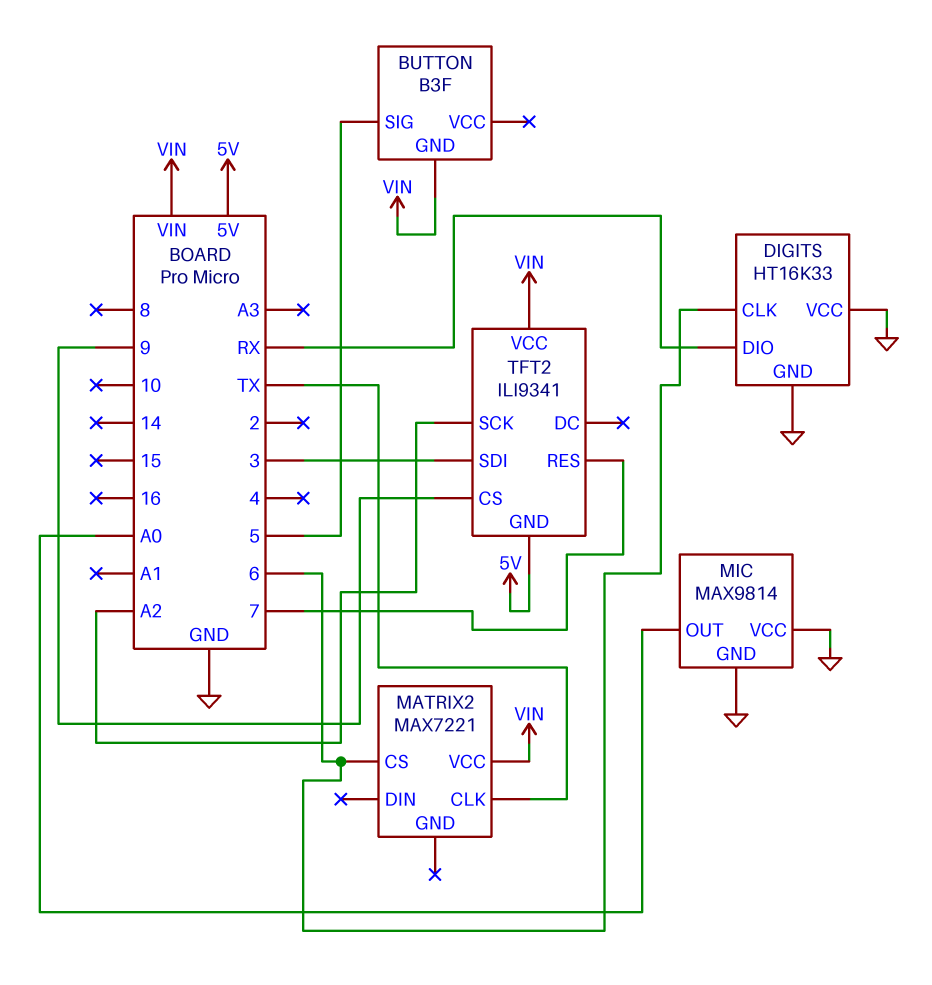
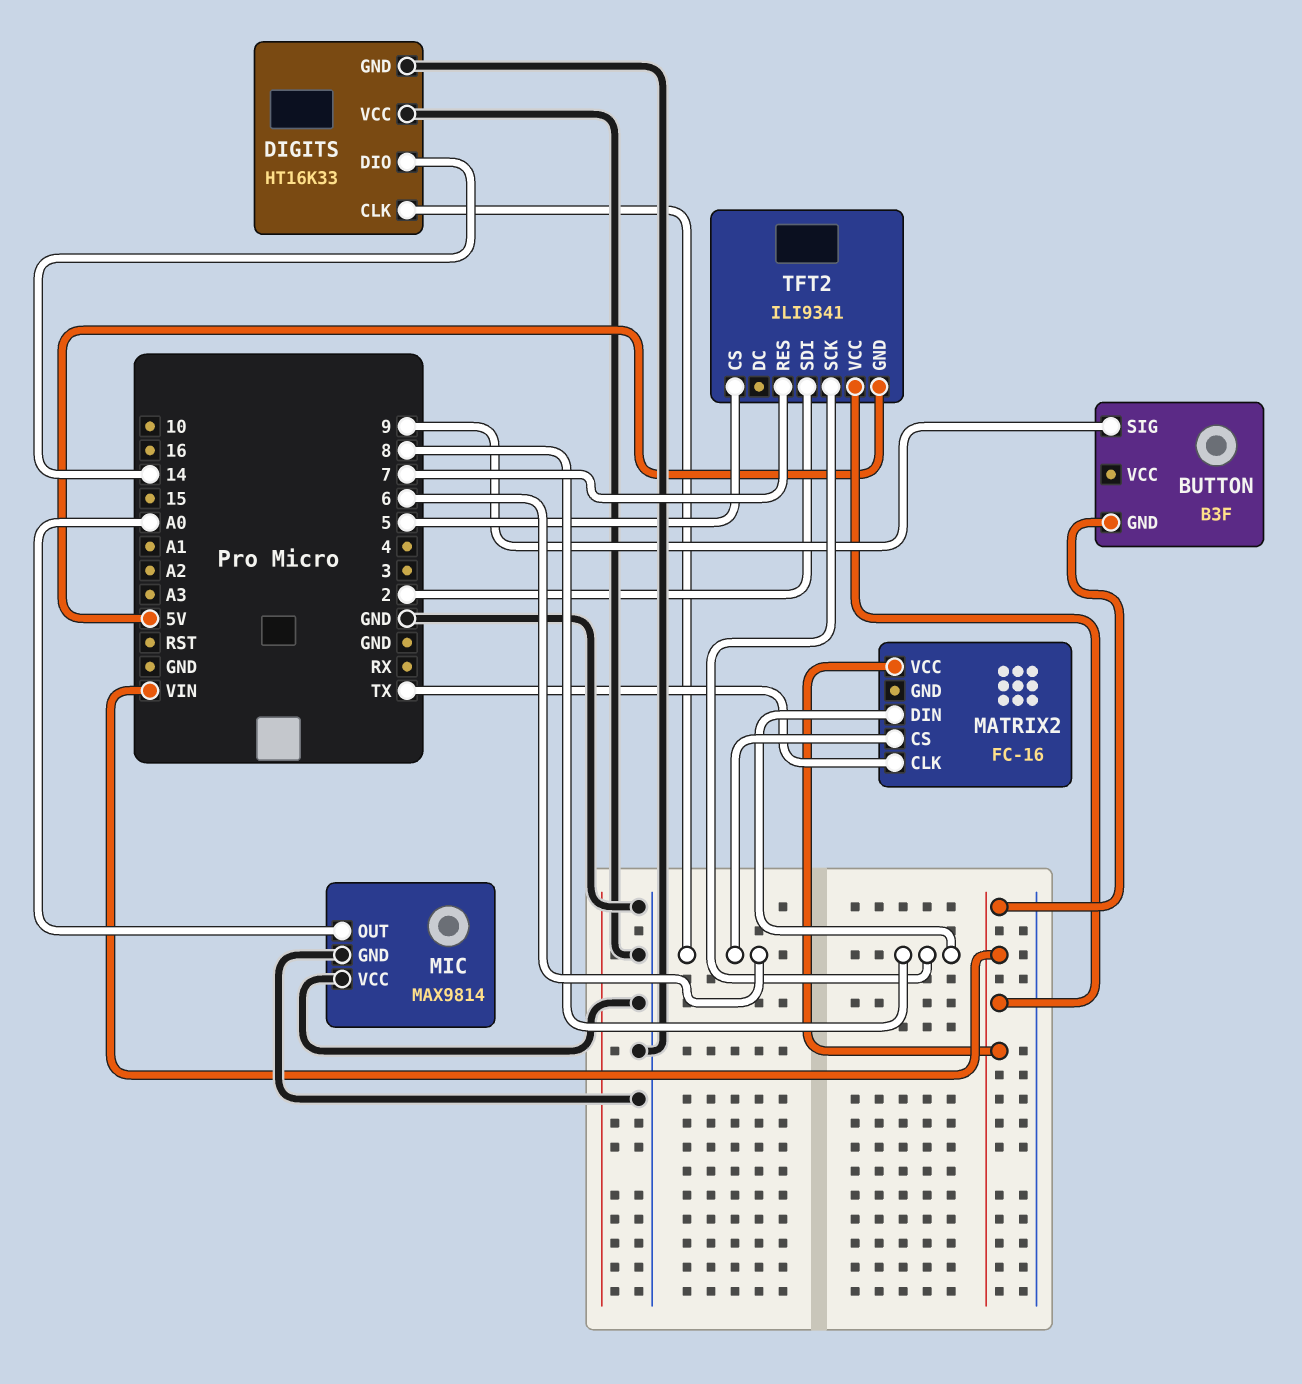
BUTTON pin SIG: 5 -> 9
DIGITS pin DIO: RX -> 14
MATRIX2: MAX7221 -> FC-16
MATRIX2 pin DIN: none -> 8
TFT2 pin CS: 9 -> 5
TFT2 pin SCK: A2 -> 8
TFT2 pin SDI: 3 -> 2

